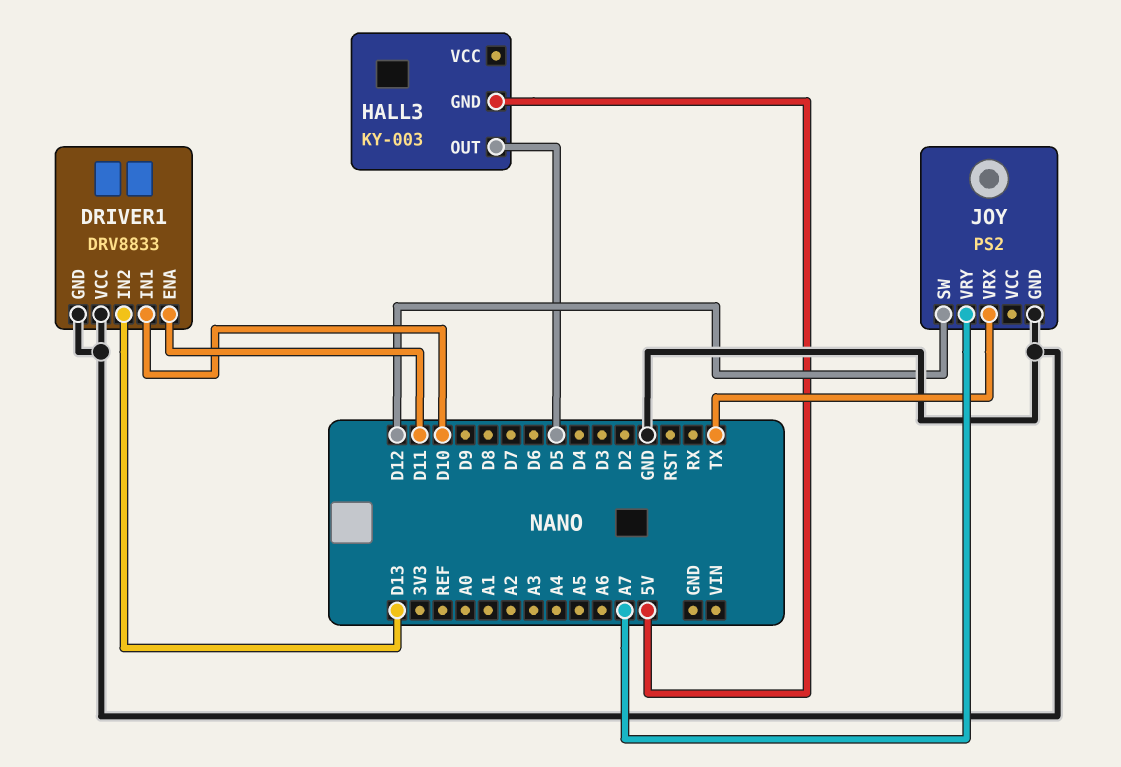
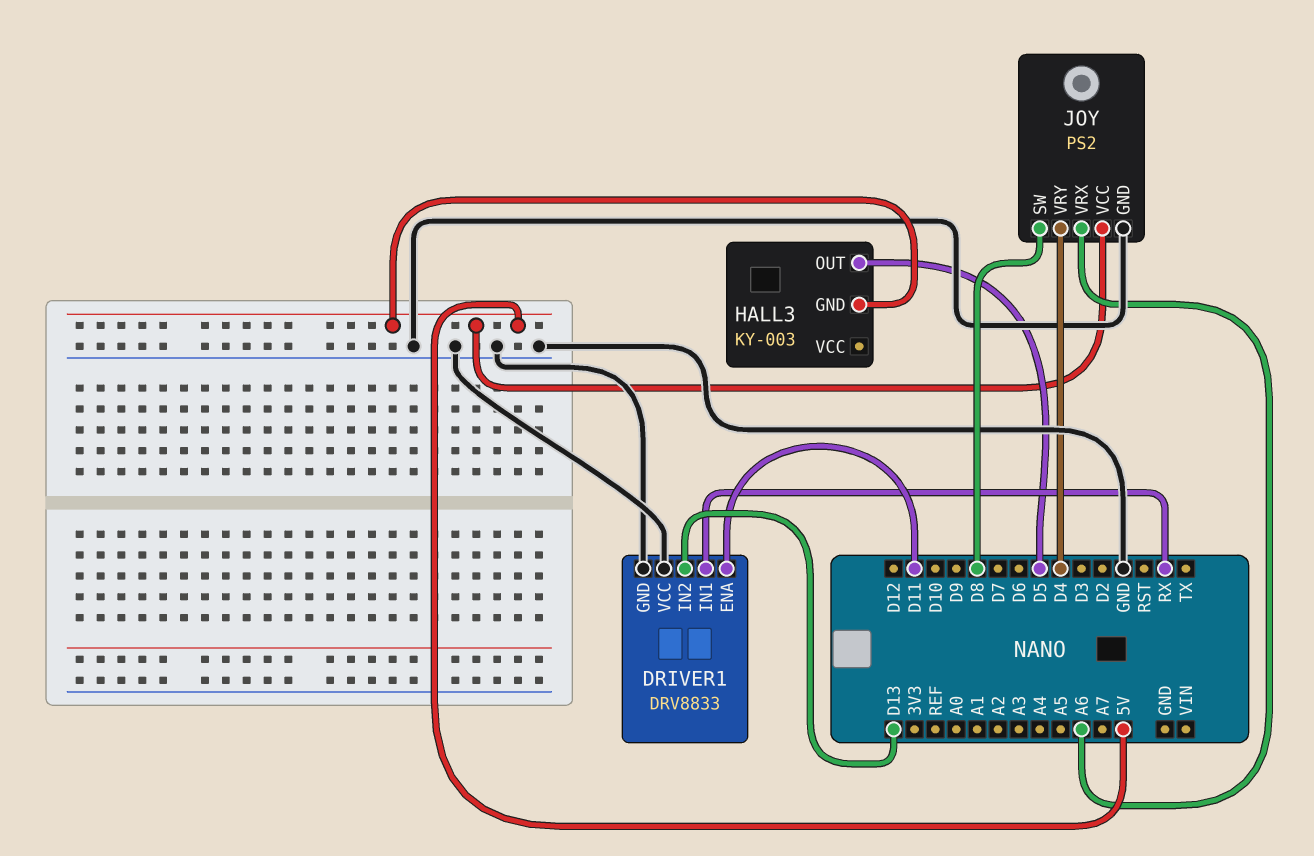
DRIVER1 pin IN1: D10 -> RX
JOY pin SW: D12 -> D8
JOY pin VCC: none -> 5V
JOY pin VRX: TX -> A6
JOY pin VRY: A7 -> D4

